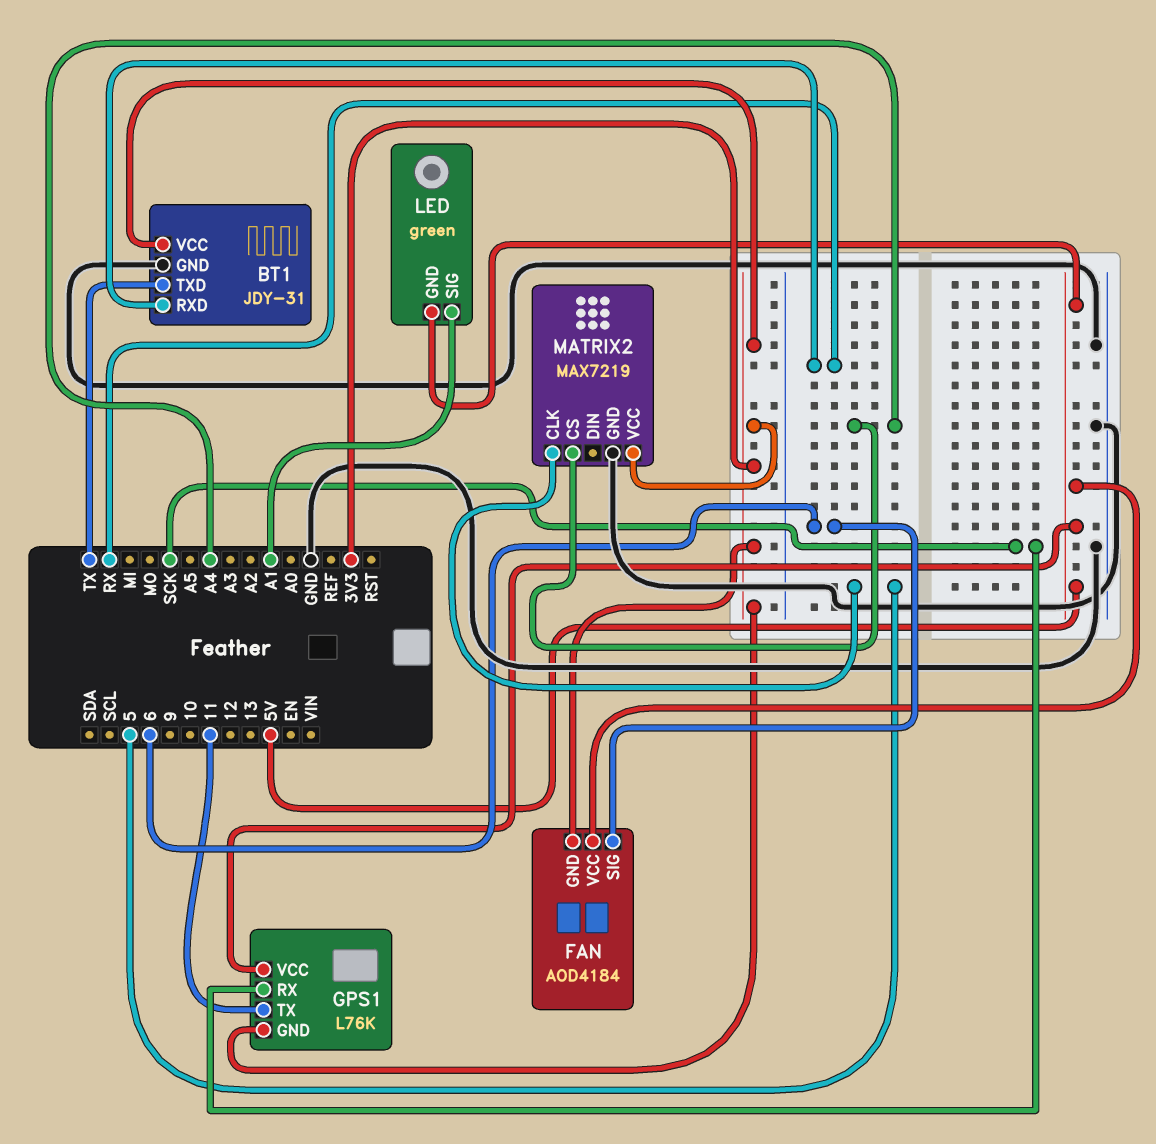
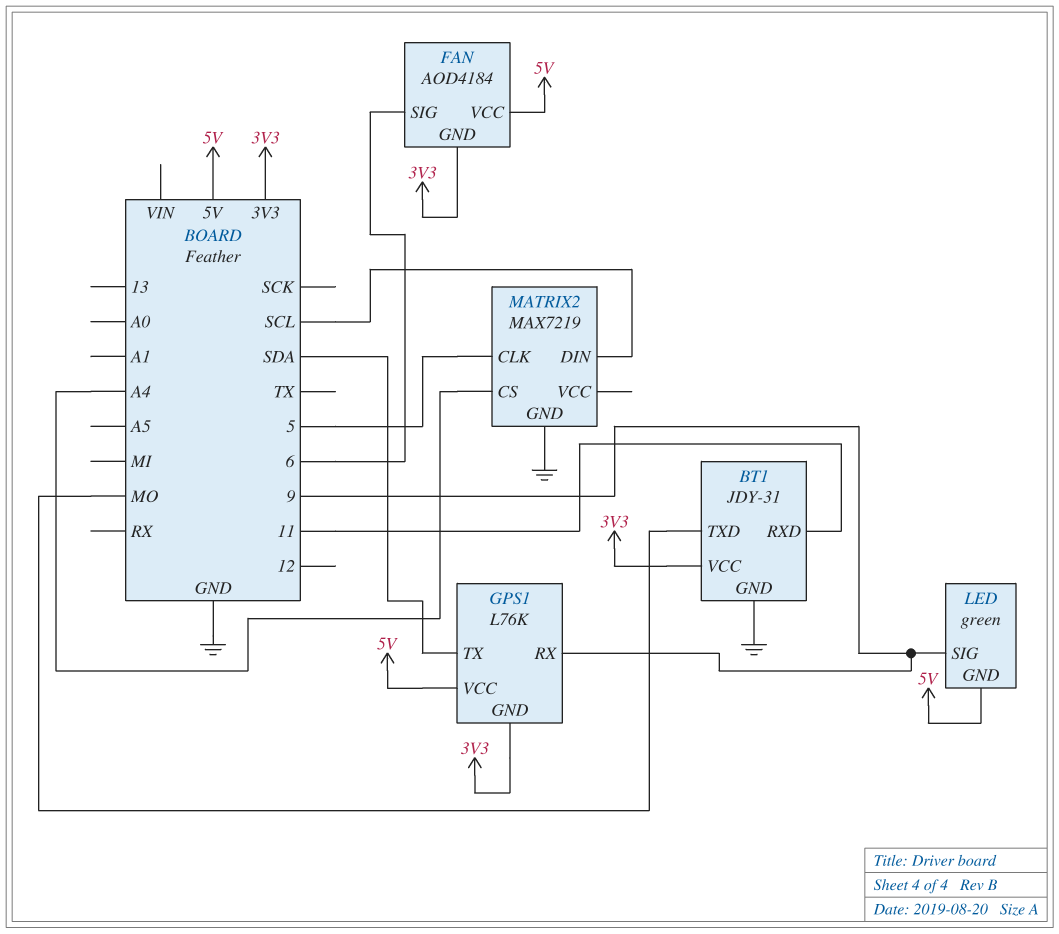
BT1 pin RXD: RX -> 11
BT1 pin TXD: TX -> MO
GPS1 pin RX: SCK -> 9
GPS1 pin TX: 11 -> SDA
LED pin SIG: A1 -> 9
MATRIX2 pin DIN: none -> SCL
MATRIX2 pin VCC: 3V3 -> none

